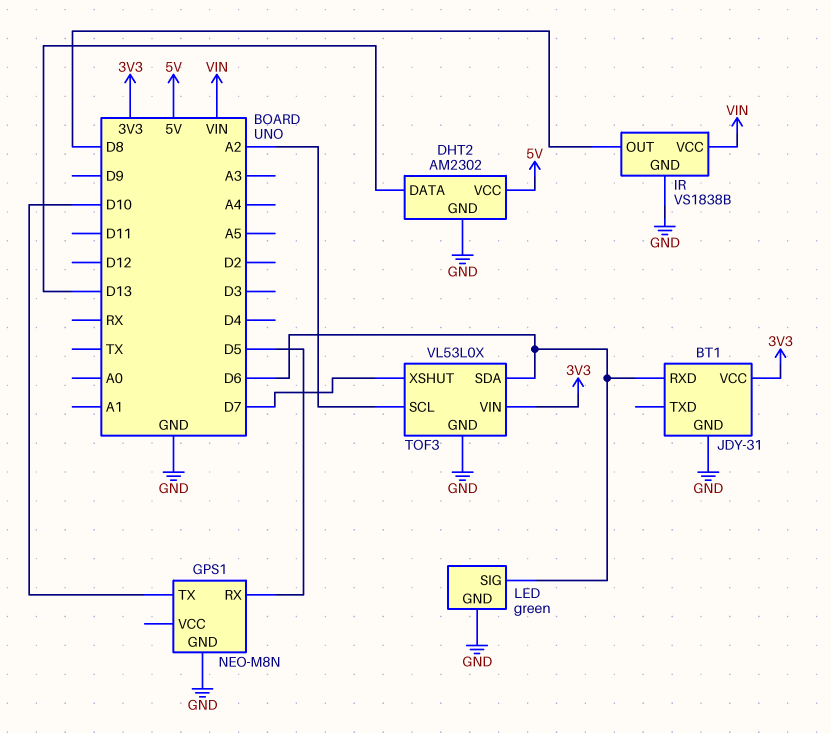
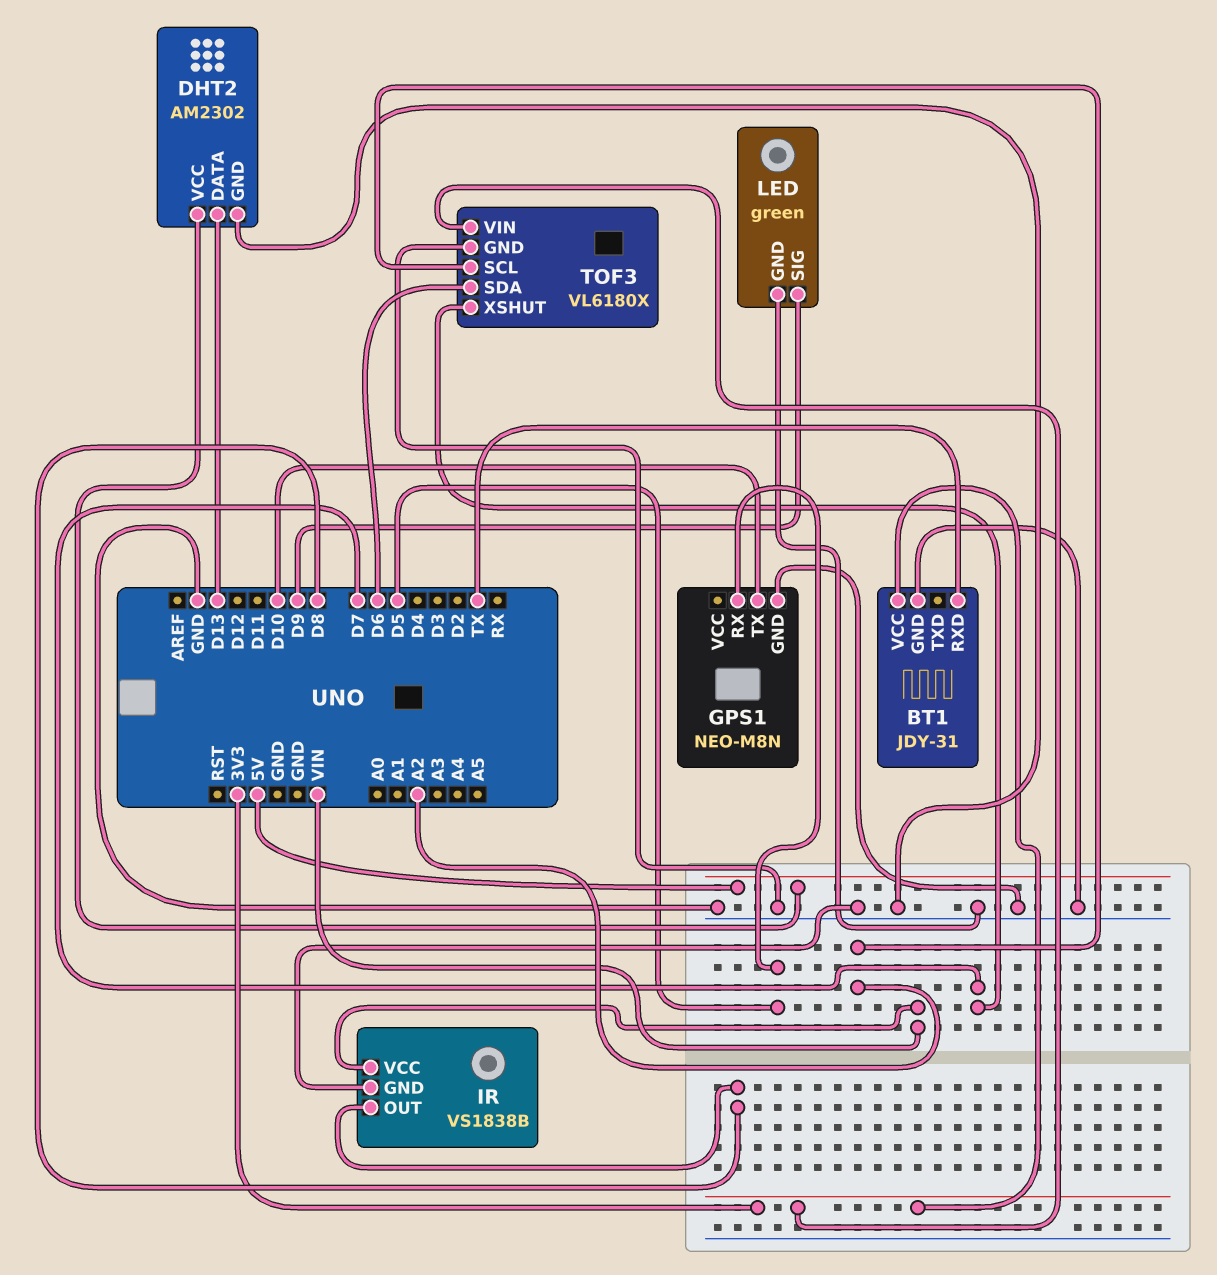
BT1 pin RXD: D6 -> TX
LED pin SIG: D6 -> D9
TOF3: VL53L0X -> VL6180X

